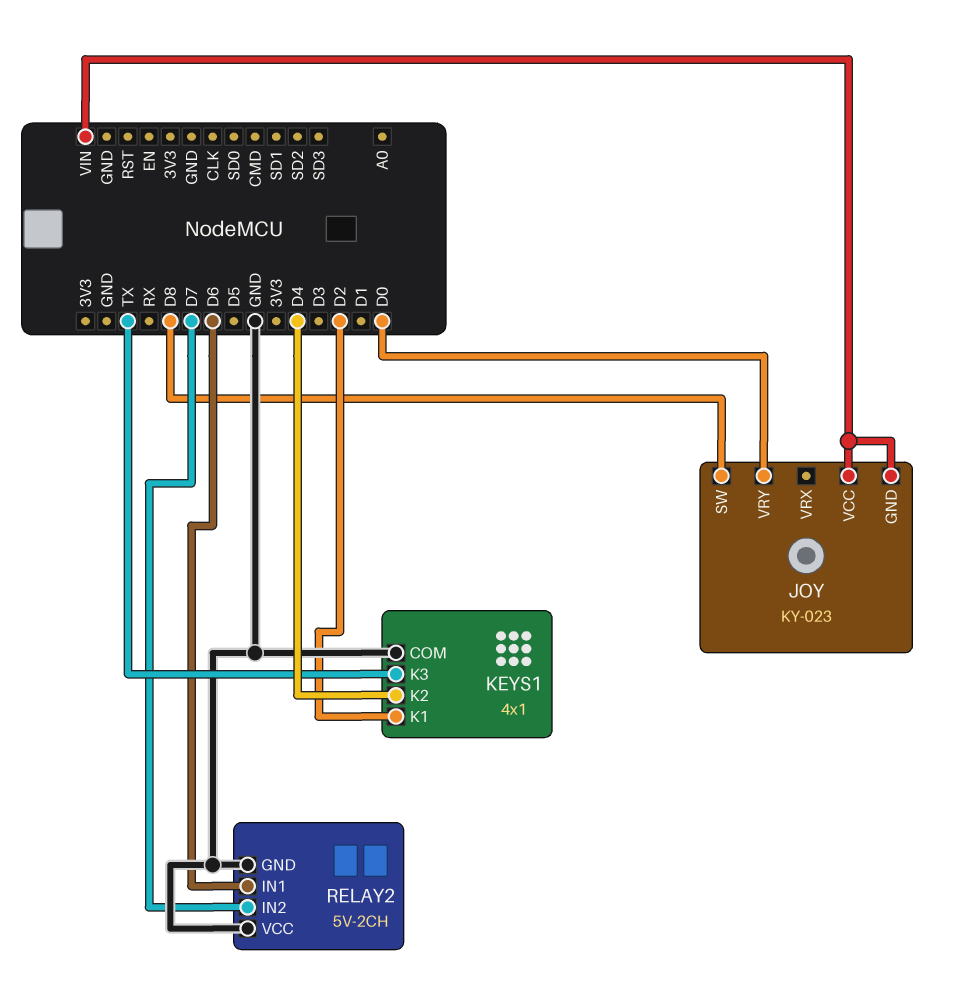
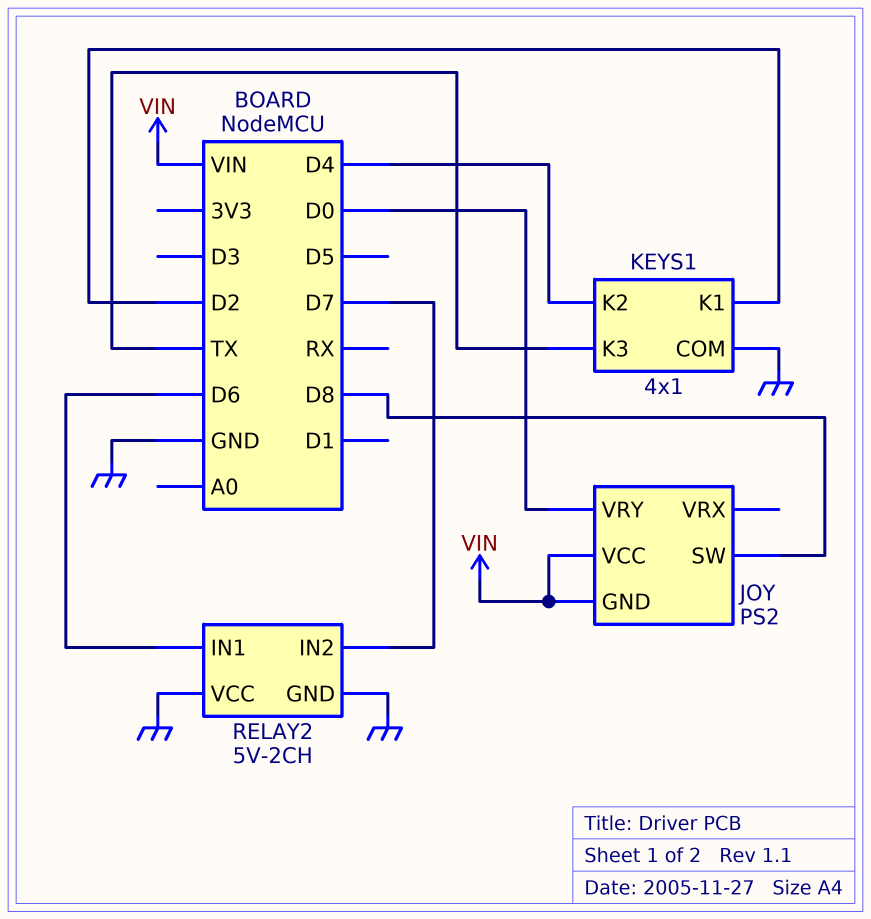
JOY: KY-023 -> PS2

